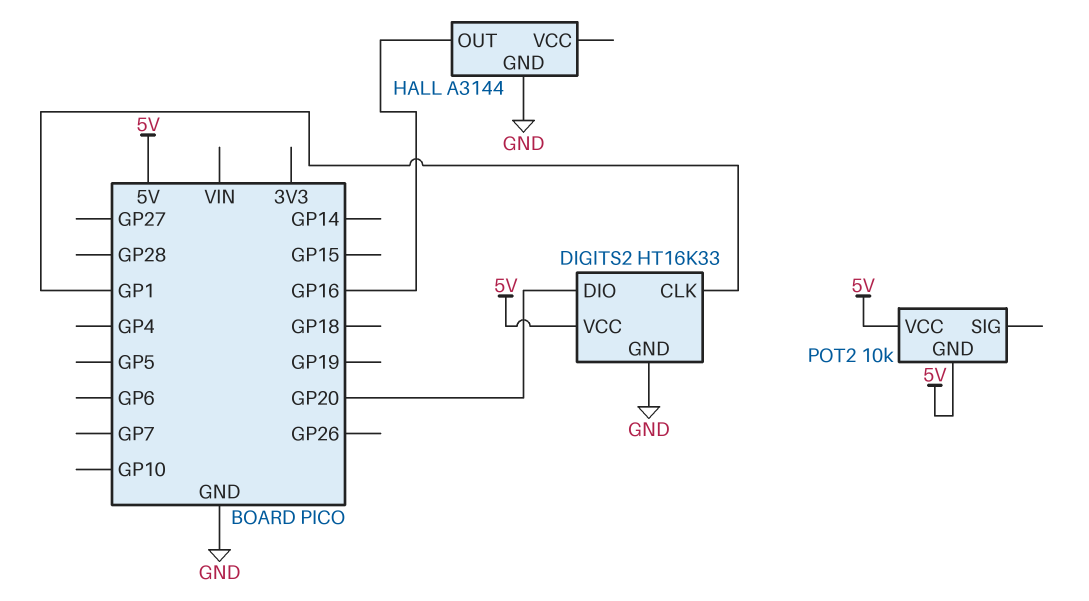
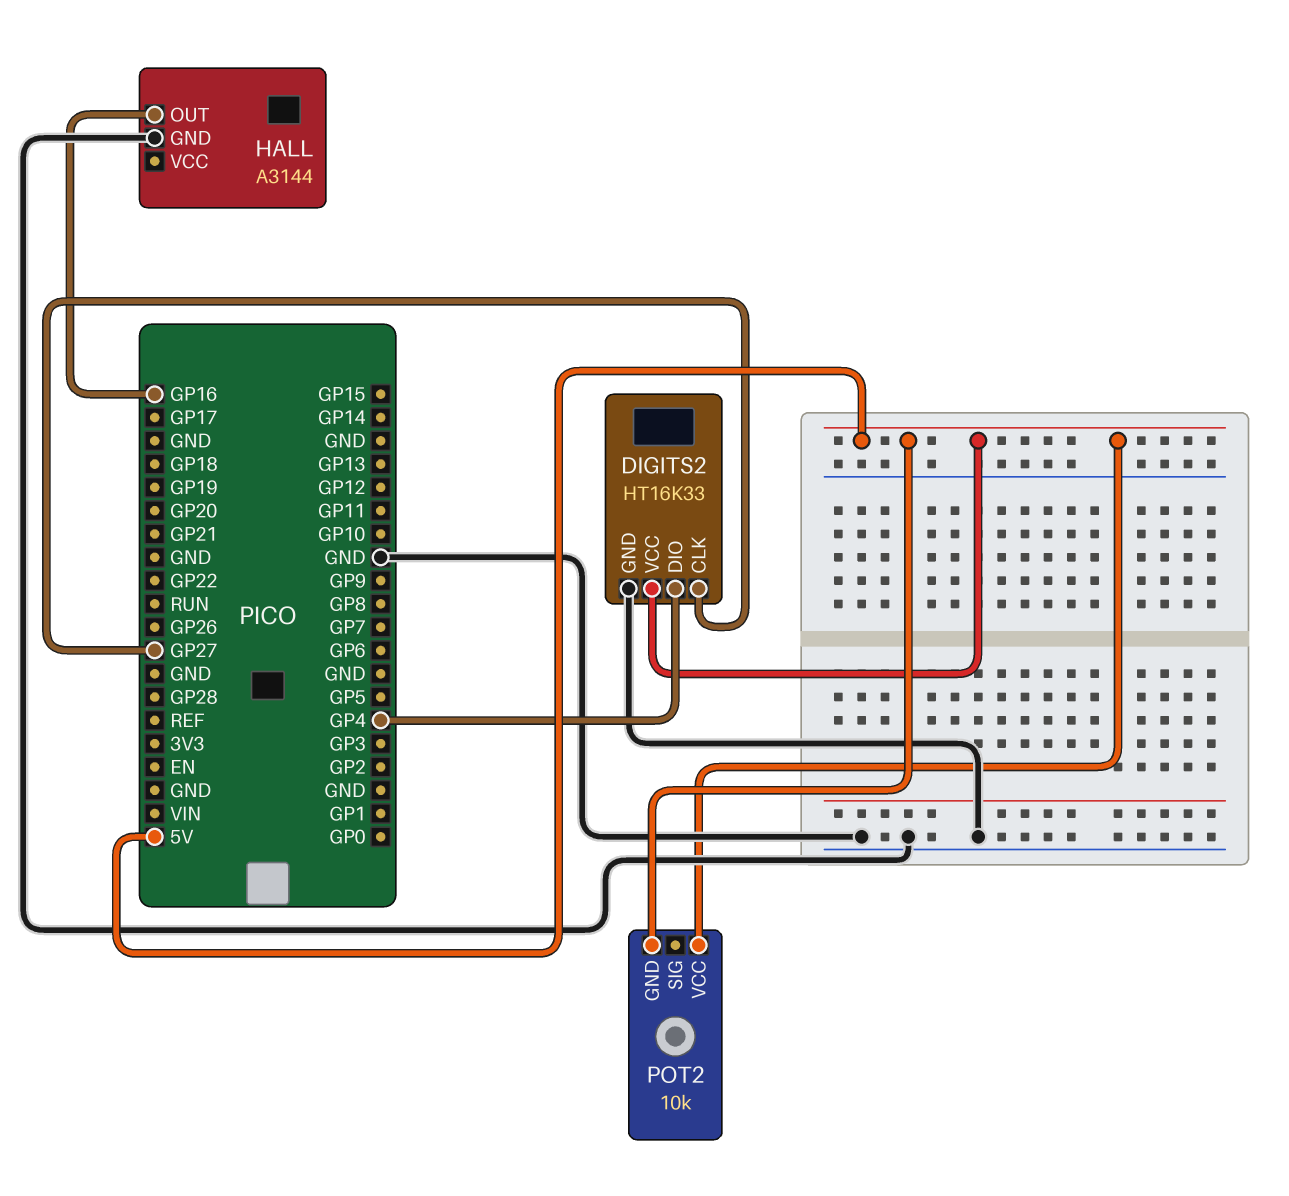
DIGITS2 pin CLK: GP1 -> GP27
DIGITS2 pin DIO: GP20 -> GP4

